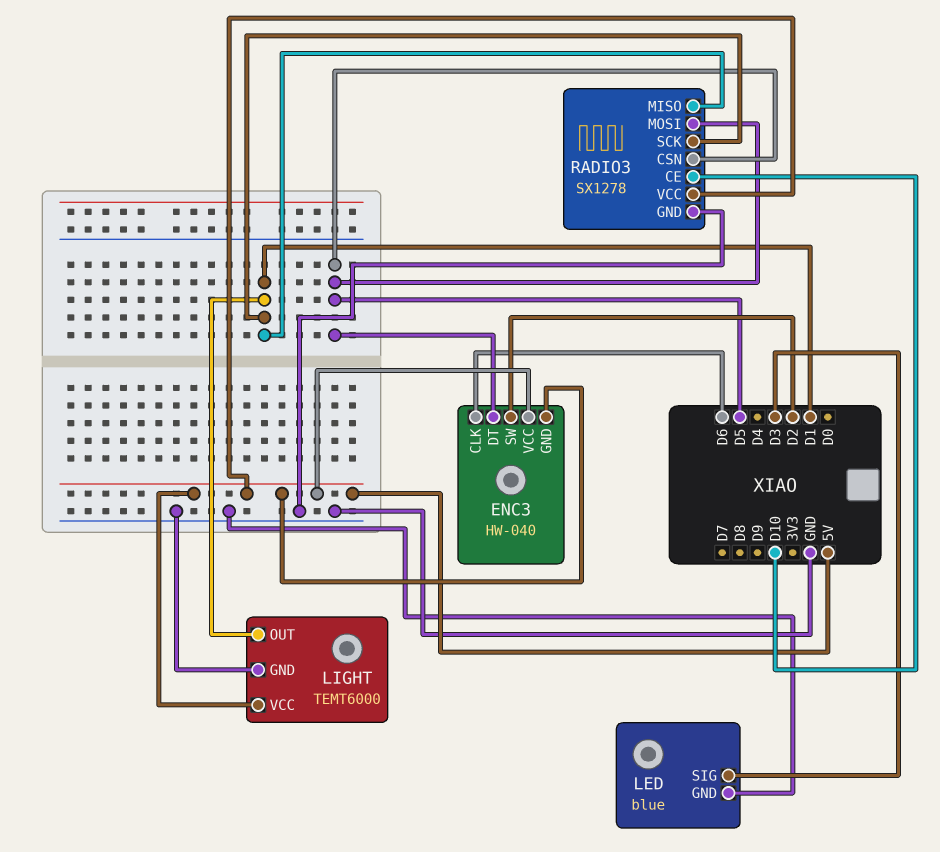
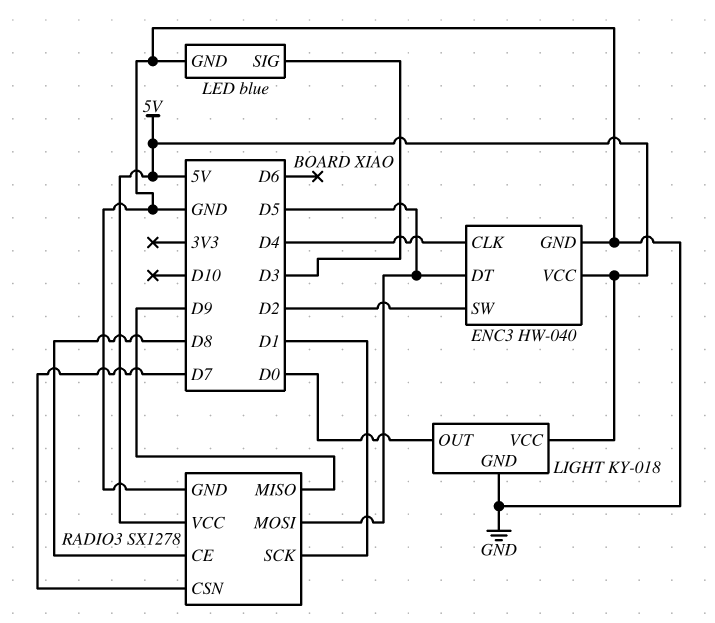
ENC3 pin CLK: D6 -> D4
ENC3 pin GND: 5V -> GND
LIGHT: TEMT6000 -> KY-018
LIGHT pin OUT: D1 -> D0
RADIO3 pin CE: D10 -> D8
RADIO3 pin CSN: D5 -> D7
RADIO3 pin MISO: D1 -> D9

